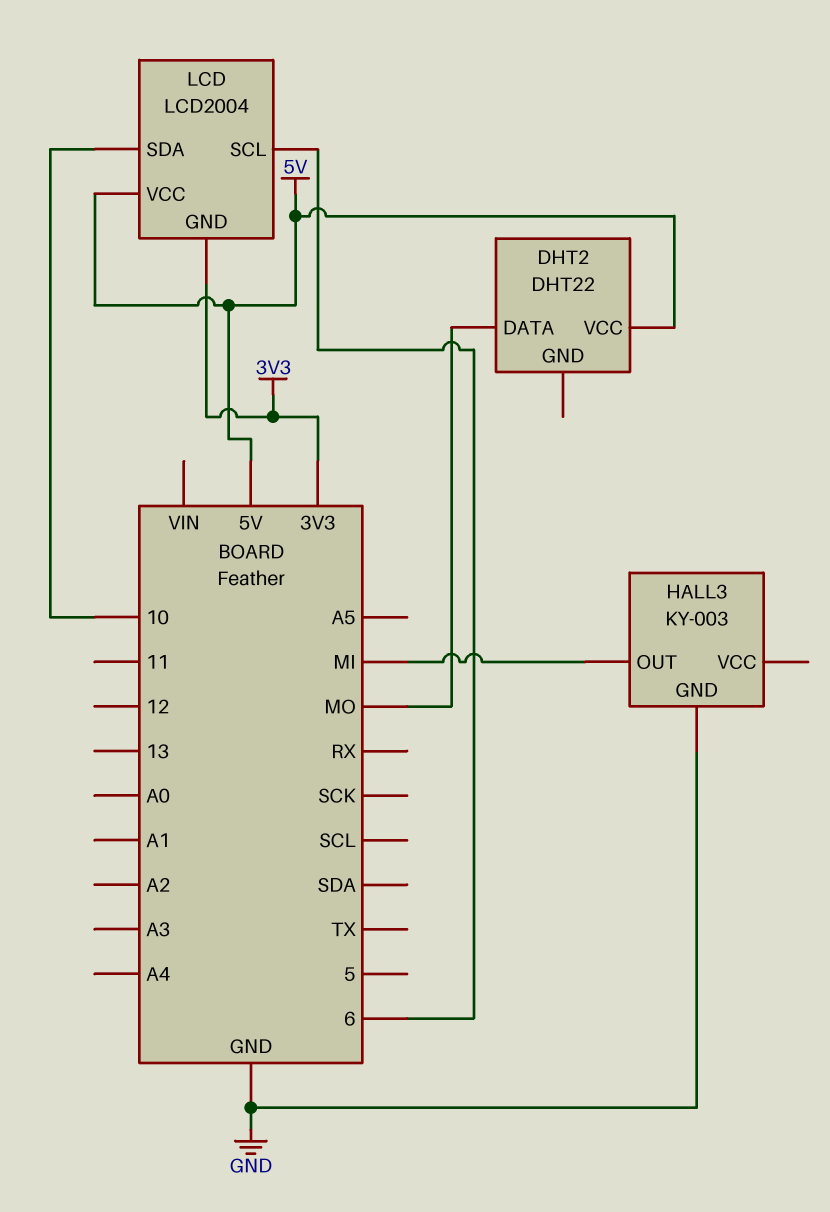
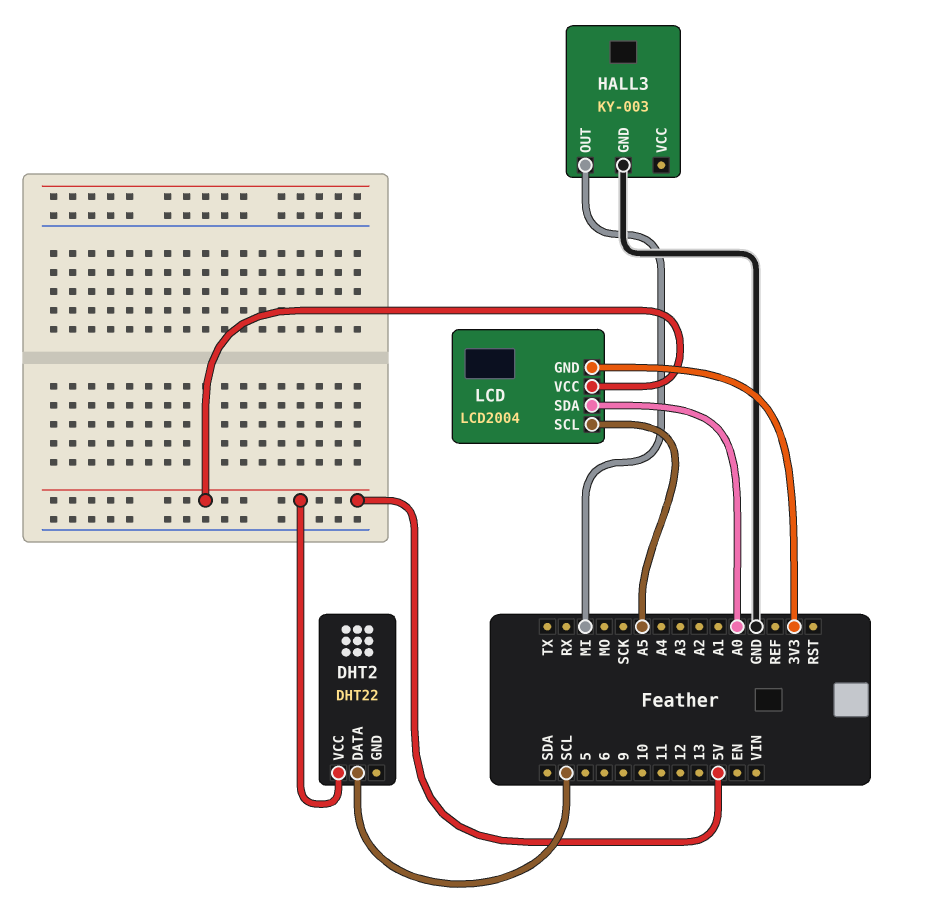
DHT2 pin DATA: MO -> SCL
LCD pin SCL: 6 -> A5
LCD pin SDA: 10 -> A0

